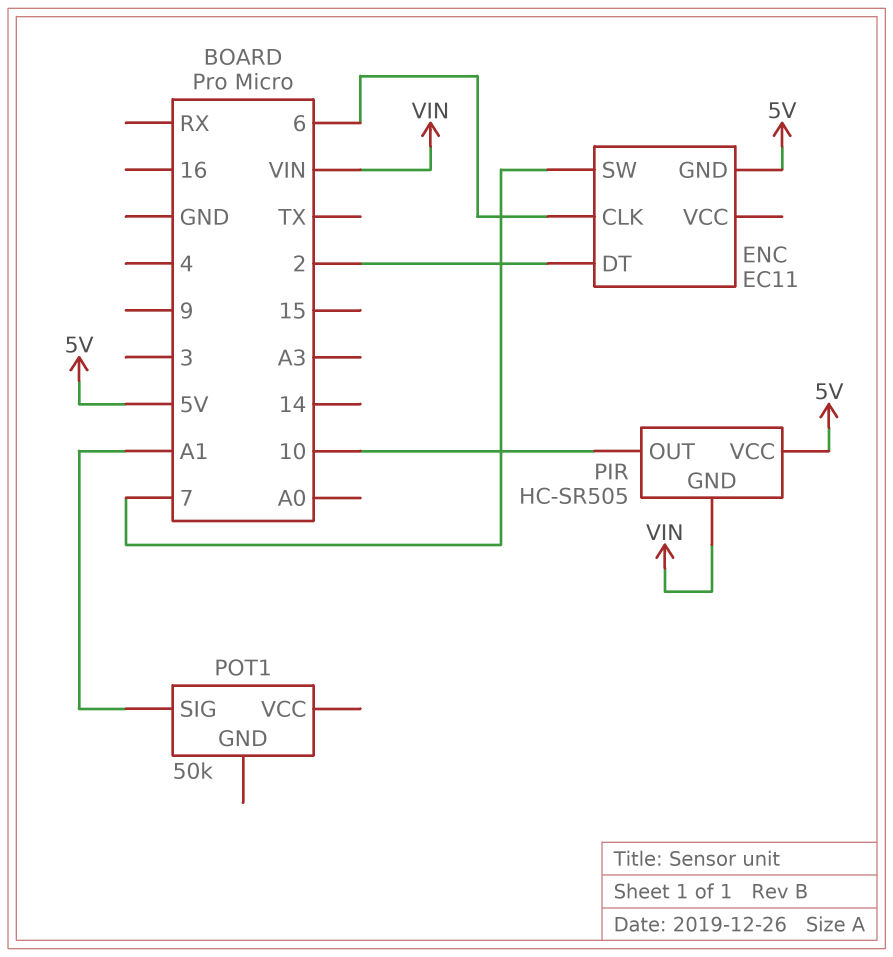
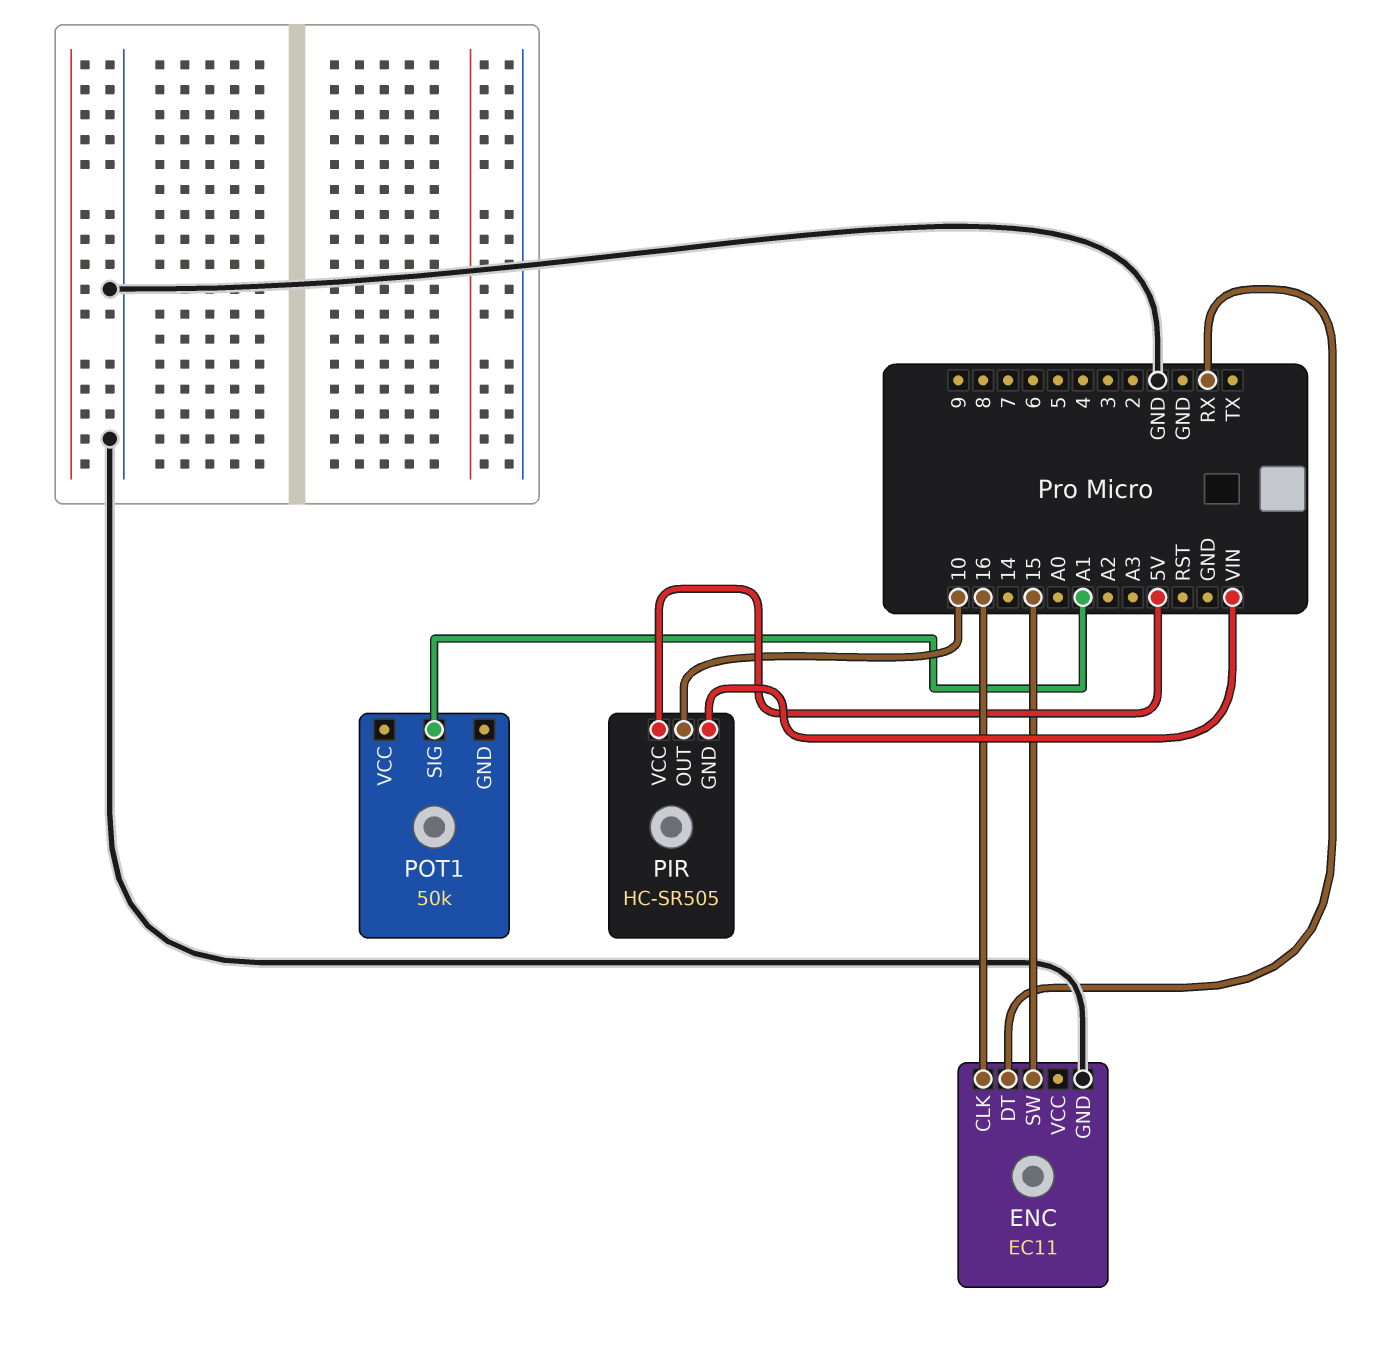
ENC pin CLK: 6 -> 16
ENC pin DT: 2 -> RX
ENC pin GND: 5V -> GND
ENC pin SW: 7 -> 15

